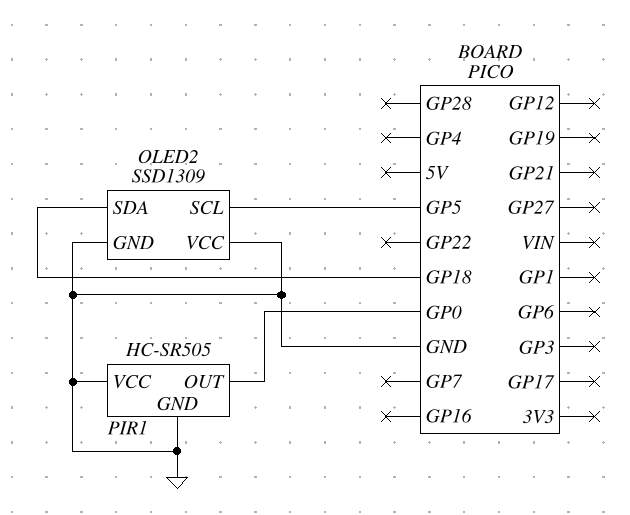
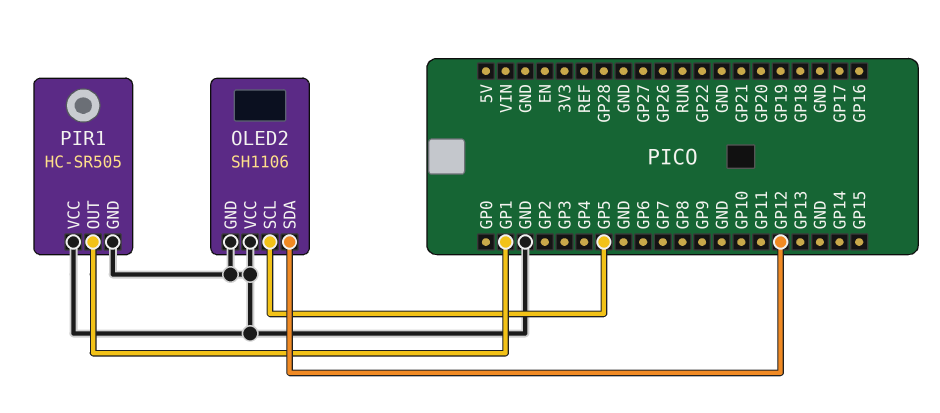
OLED2: SSD1309 -> SH1106
OLED2 pin SDA: GP18 -> GP12
PIR1 pin OUT: GP0 -> GP1

